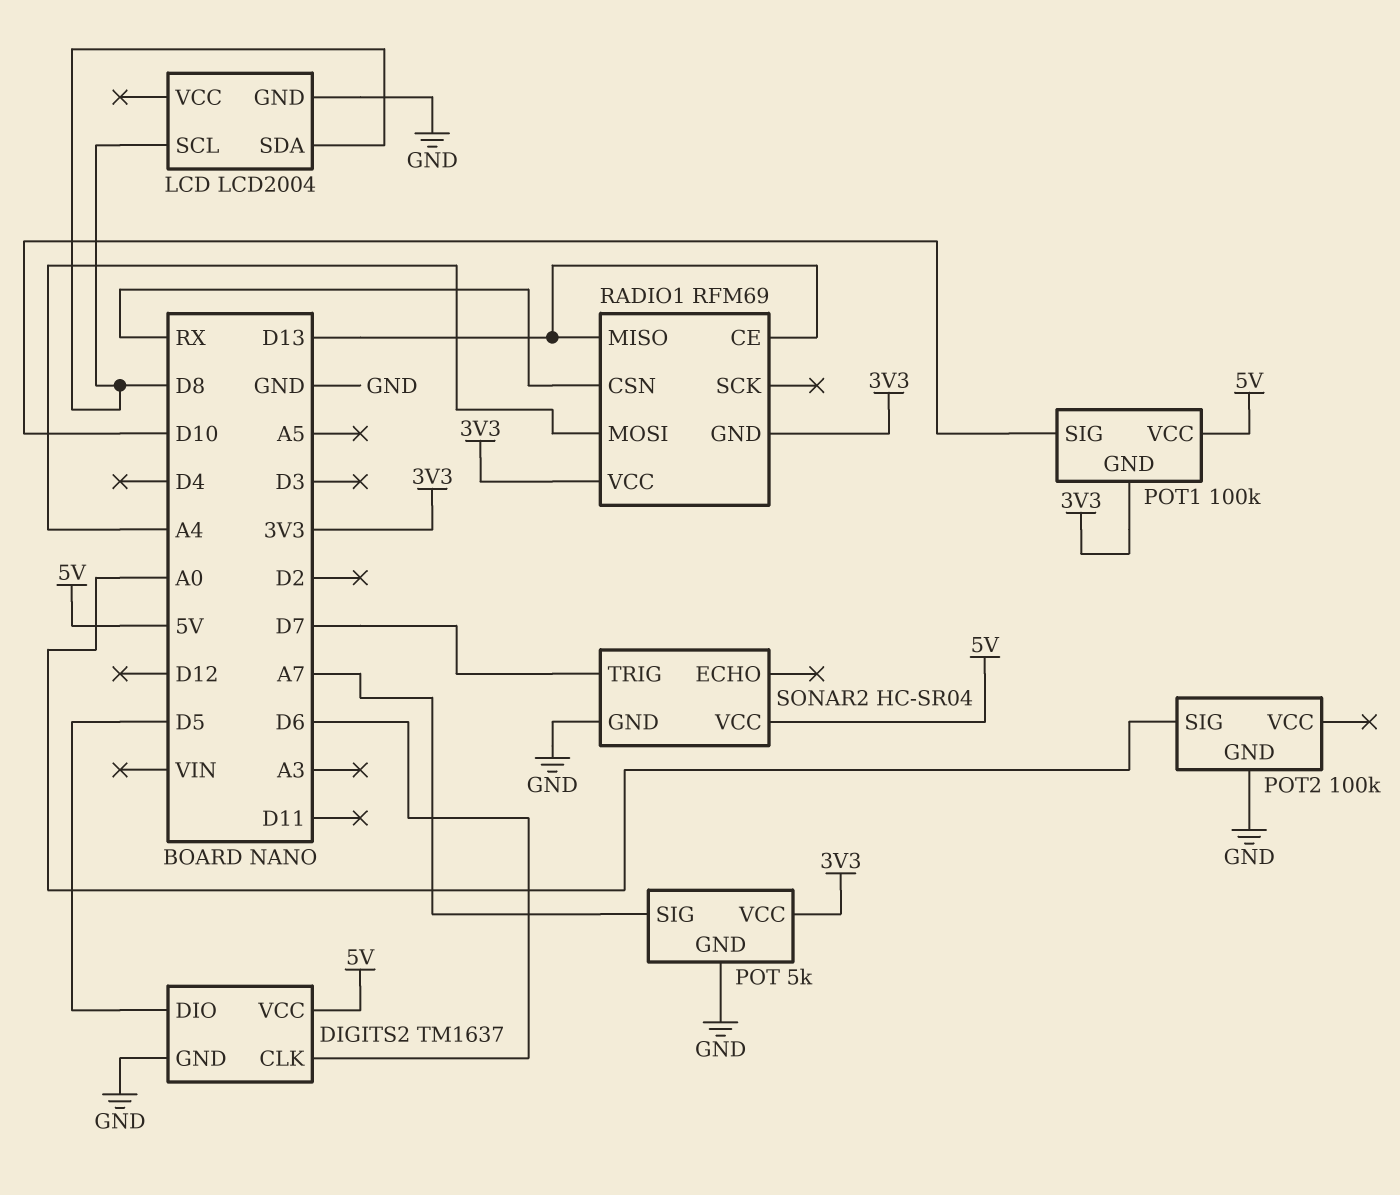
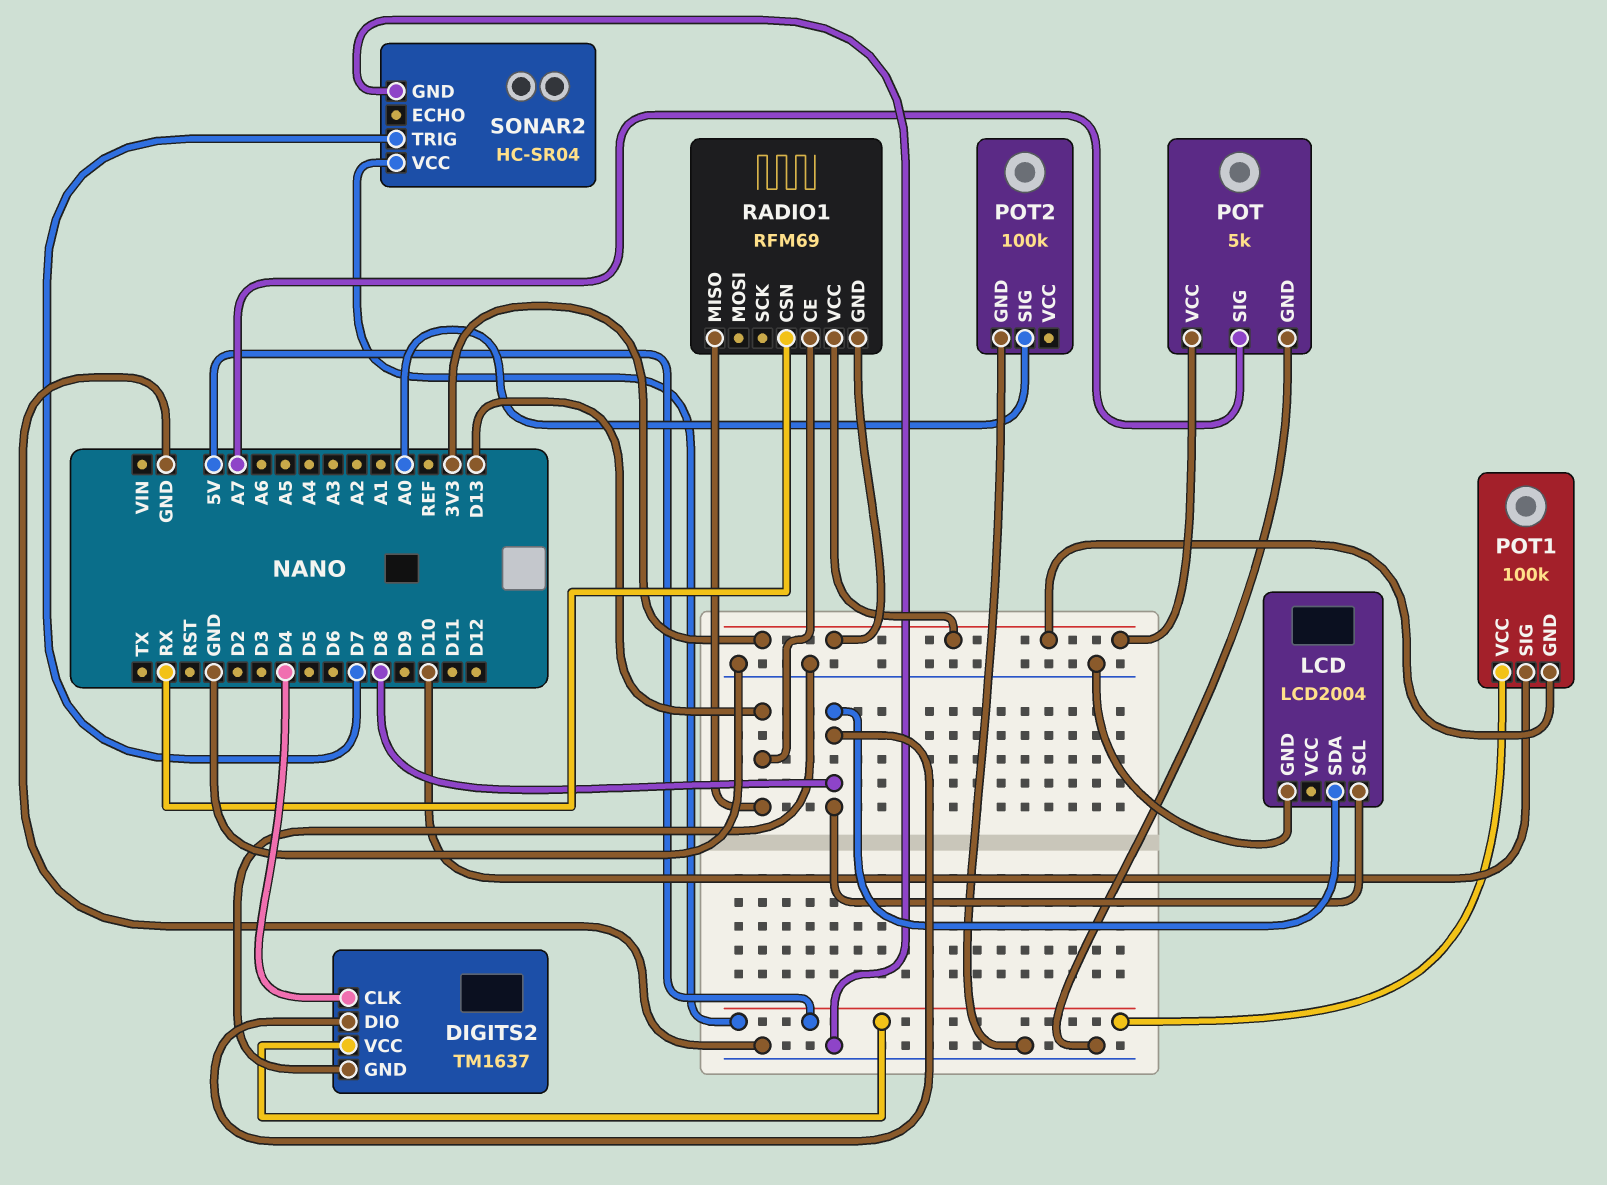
DIGITS2 pin CLK: D6 -> D4
DIGITS2 pin DIO: D5 -> D8
RADIO1 pin MOSI: A4 -> none

